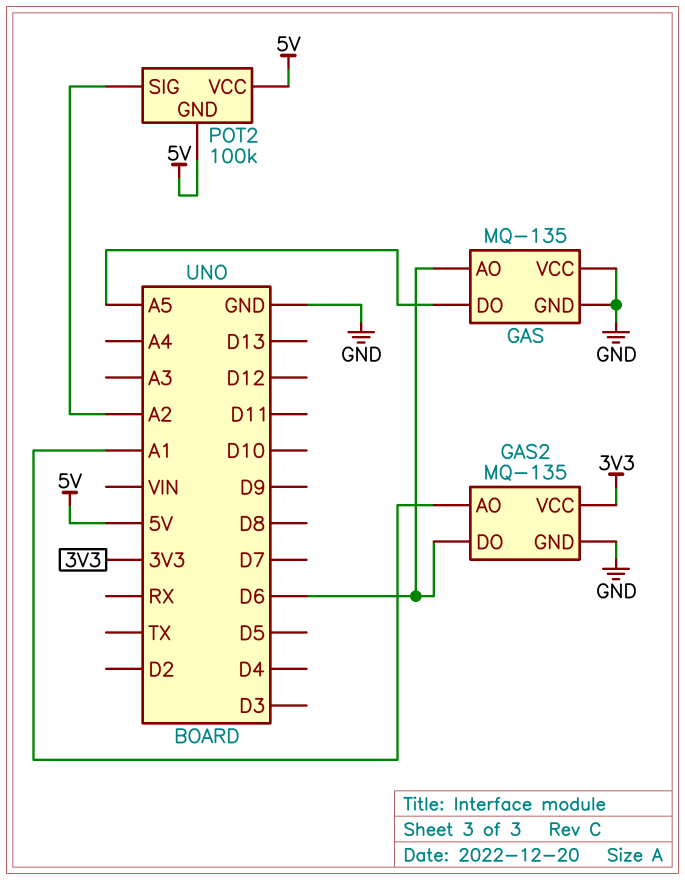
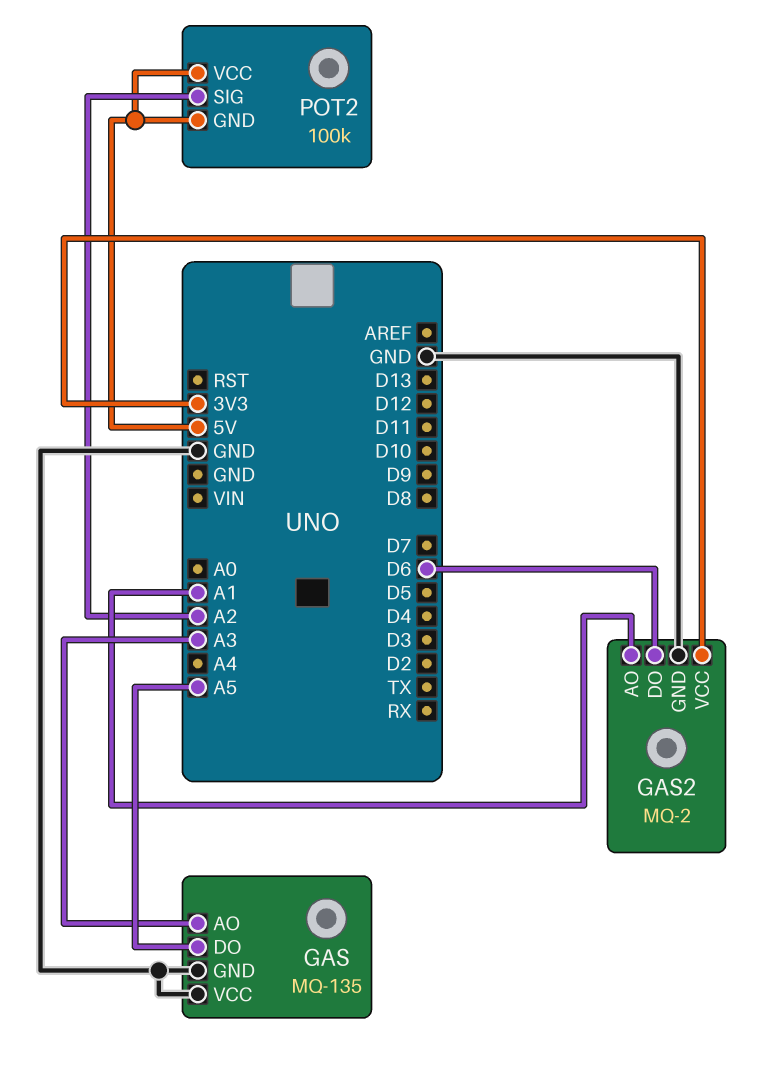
GAS pin AO: D6 -> A3
GAS2: MQ-135 -> MQ-2

